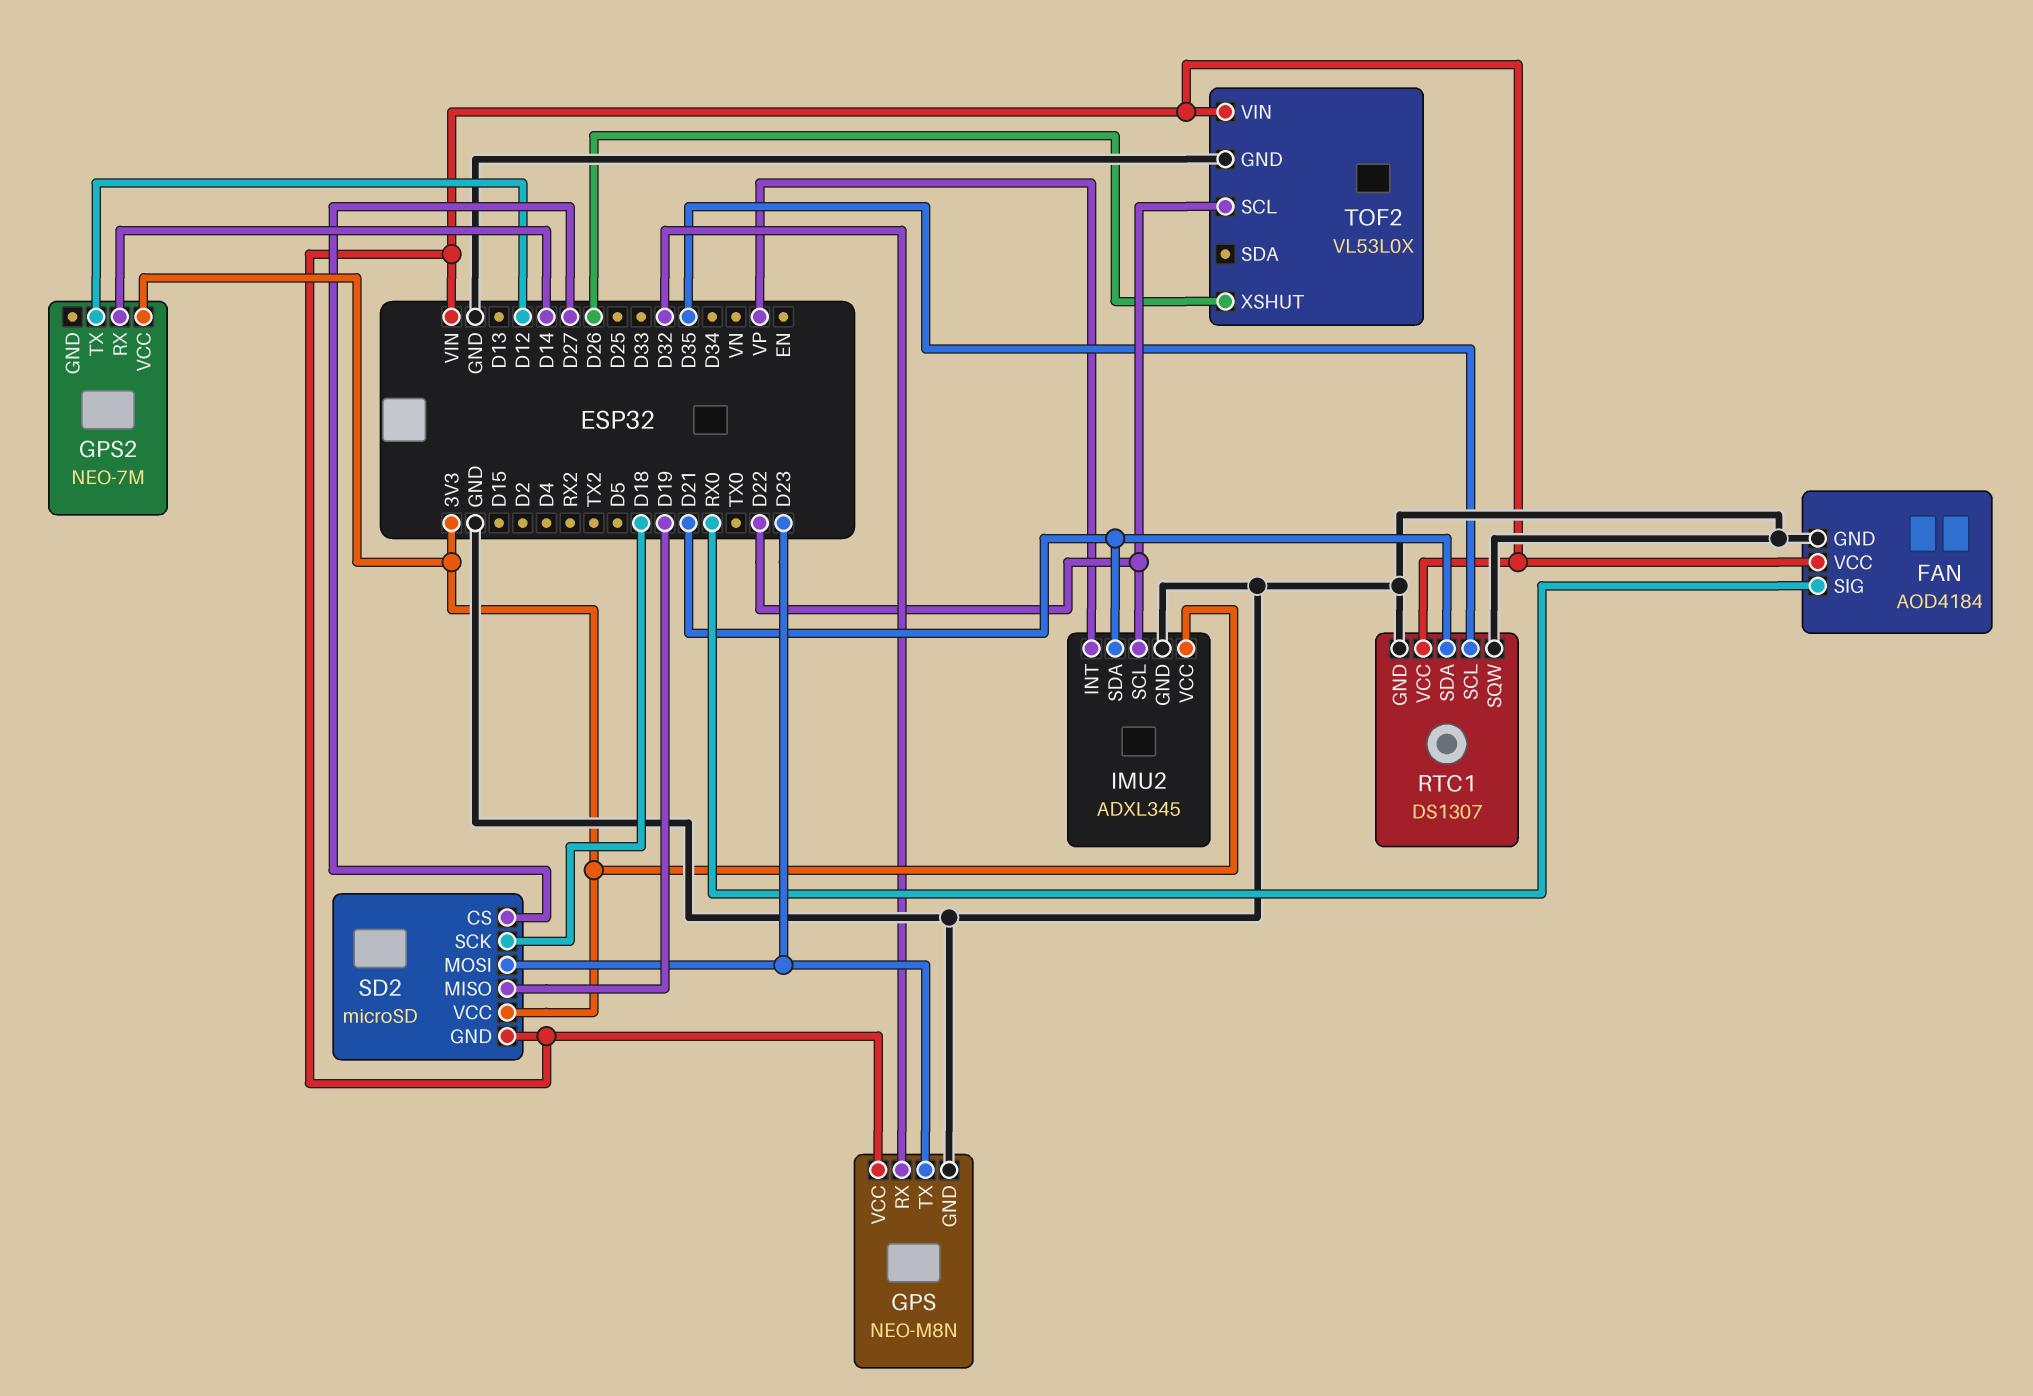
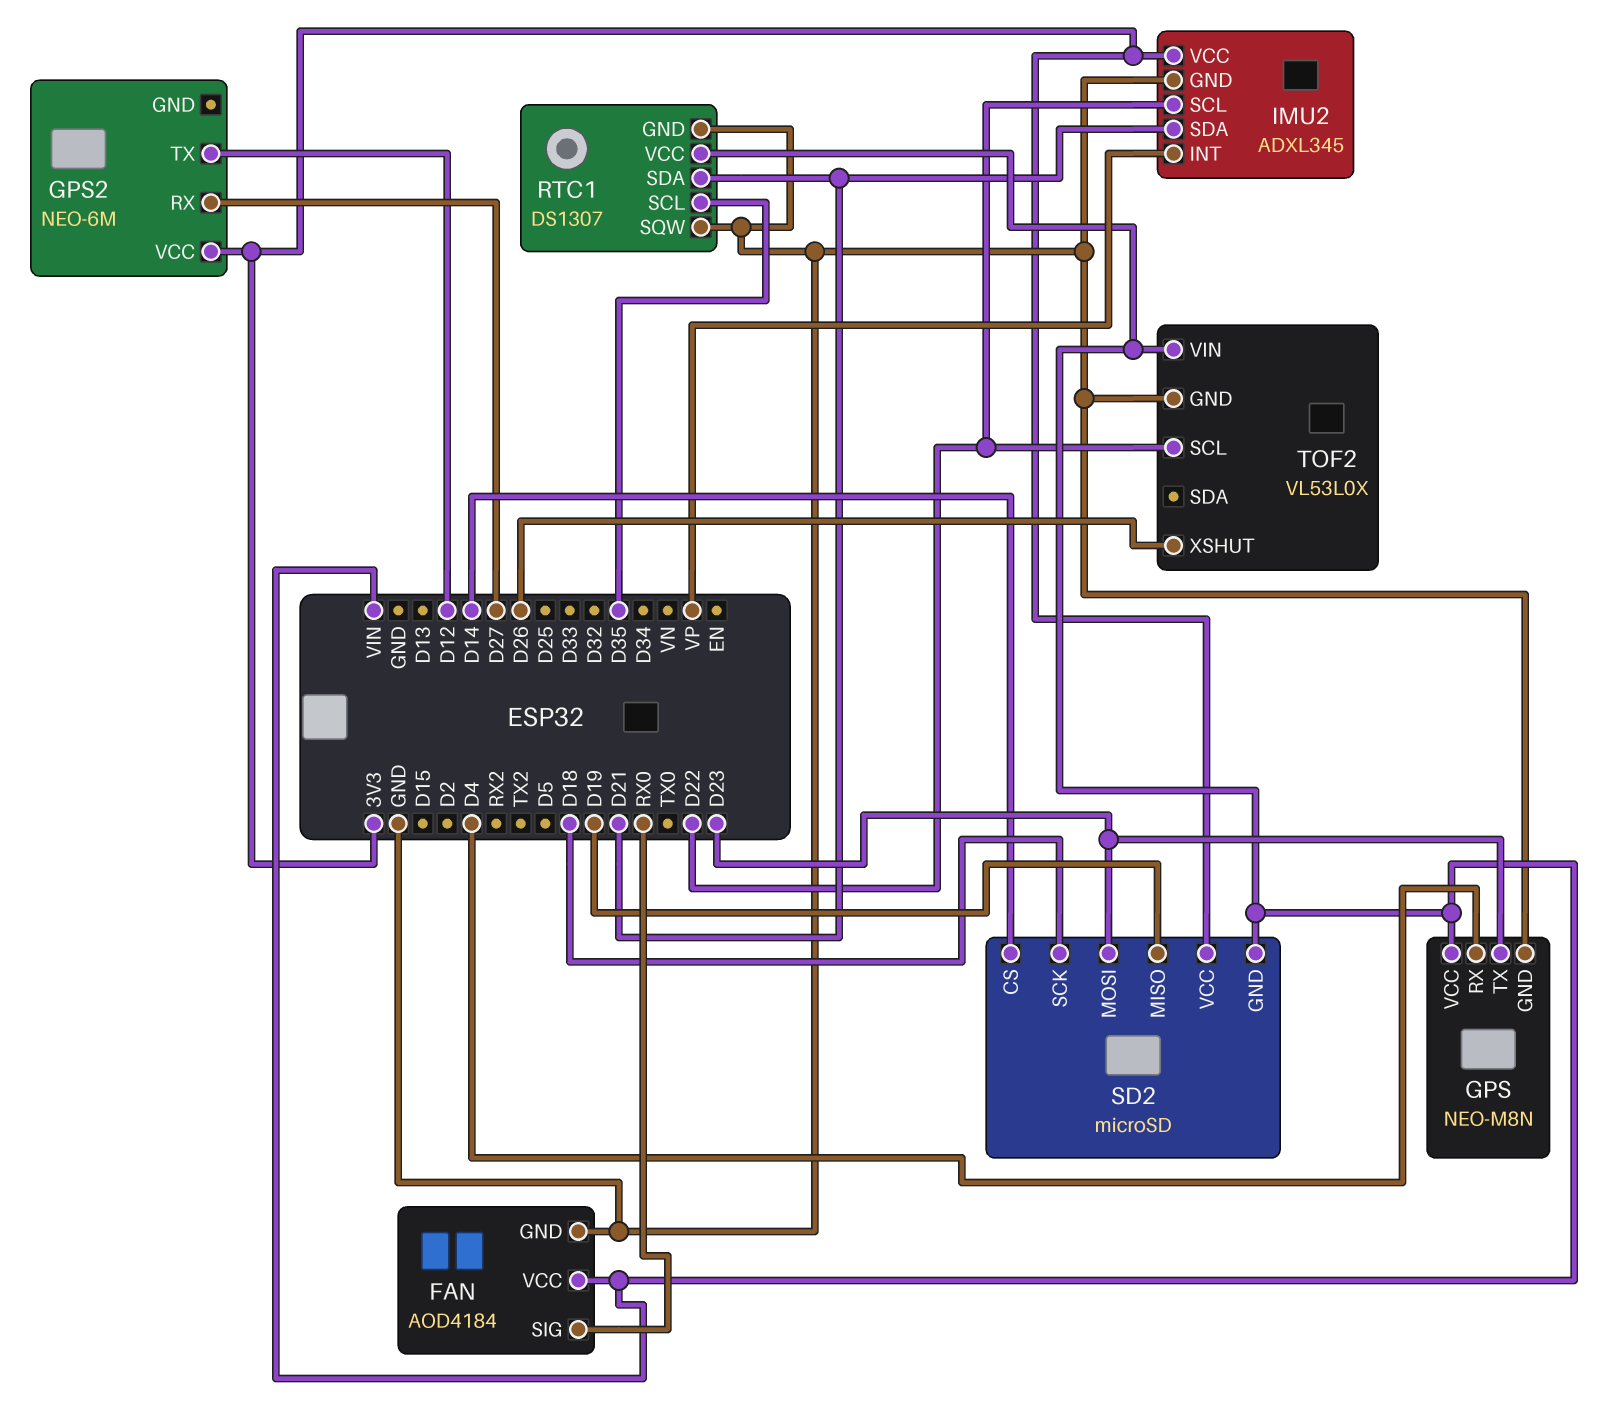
GPS pin RX: D32 -> D4
GPS2: NEO-7M -> NEO-6M
GPS2 pin RX: D14 -> D27
SD2 pin CS: D27 -> D14

